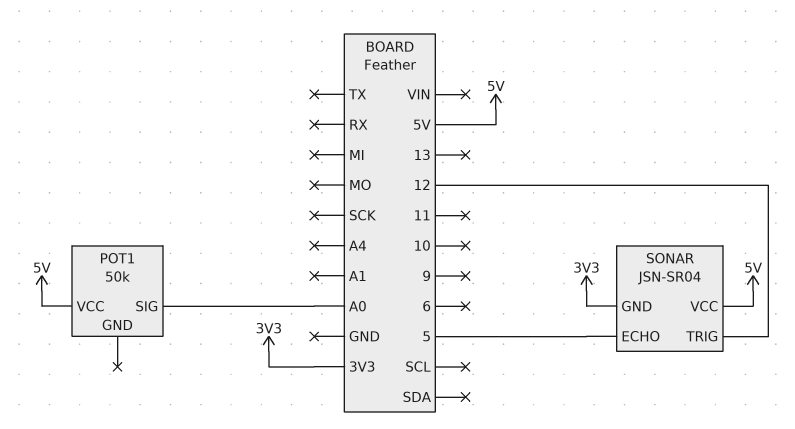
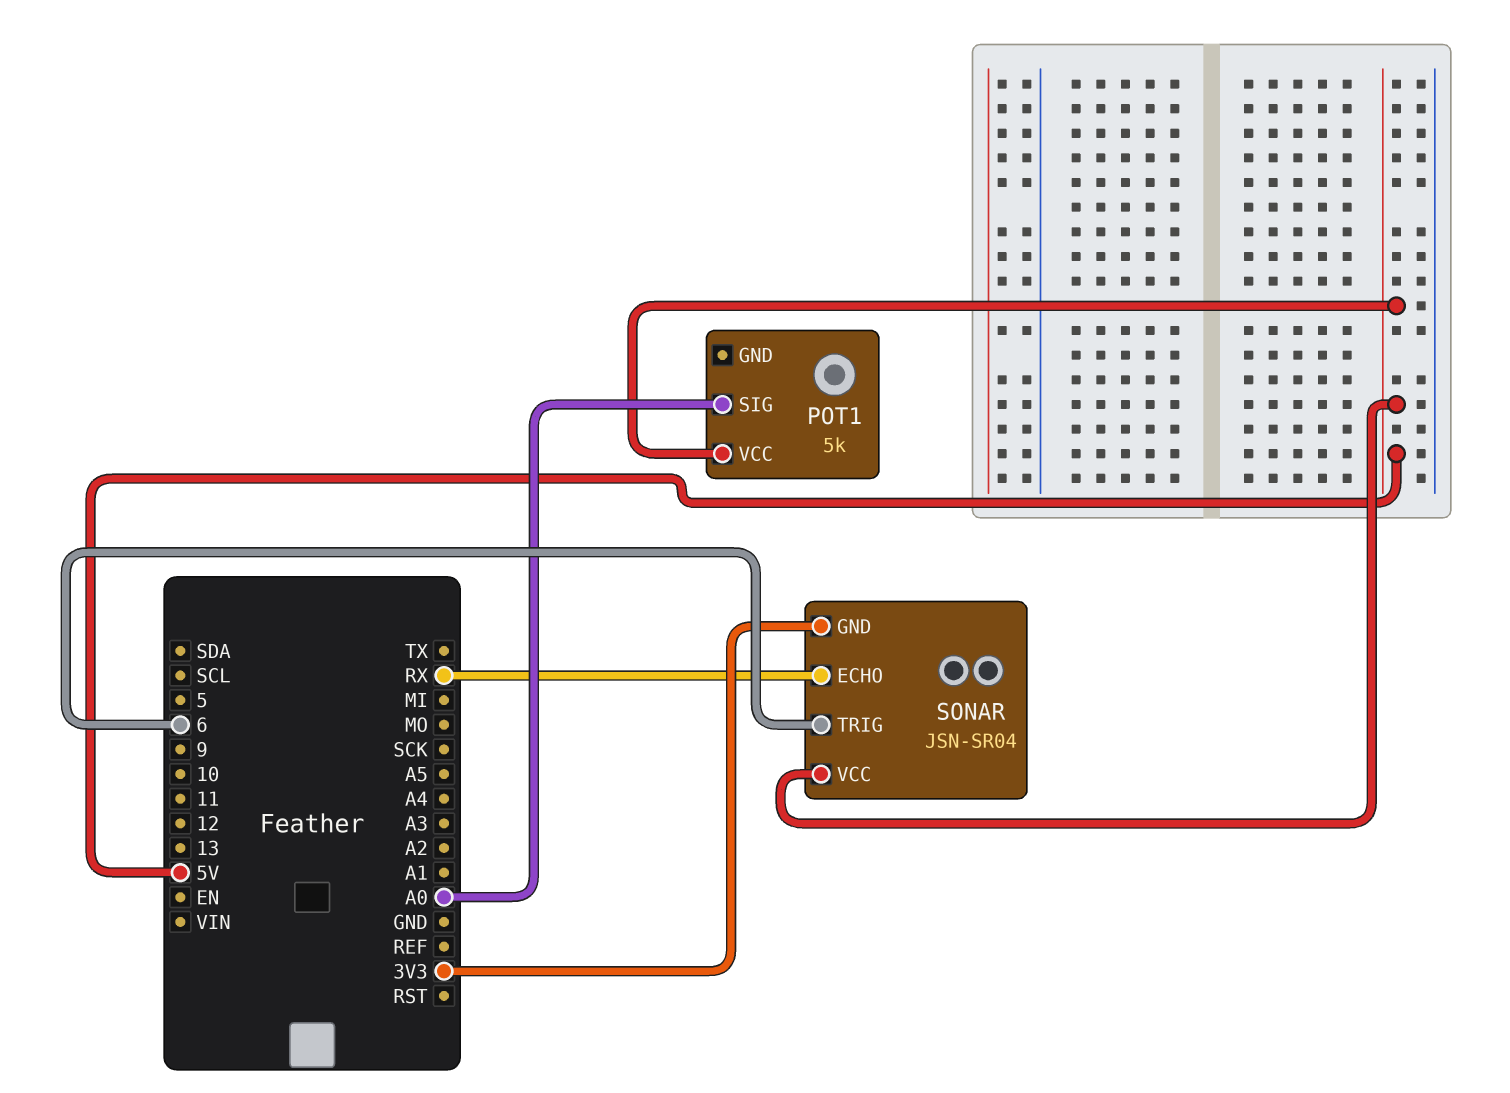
POT1: 50k -> 5k
SONAR pin ECHO: 5 -> RX
SONAR pin TRIG: 12 -> 6

